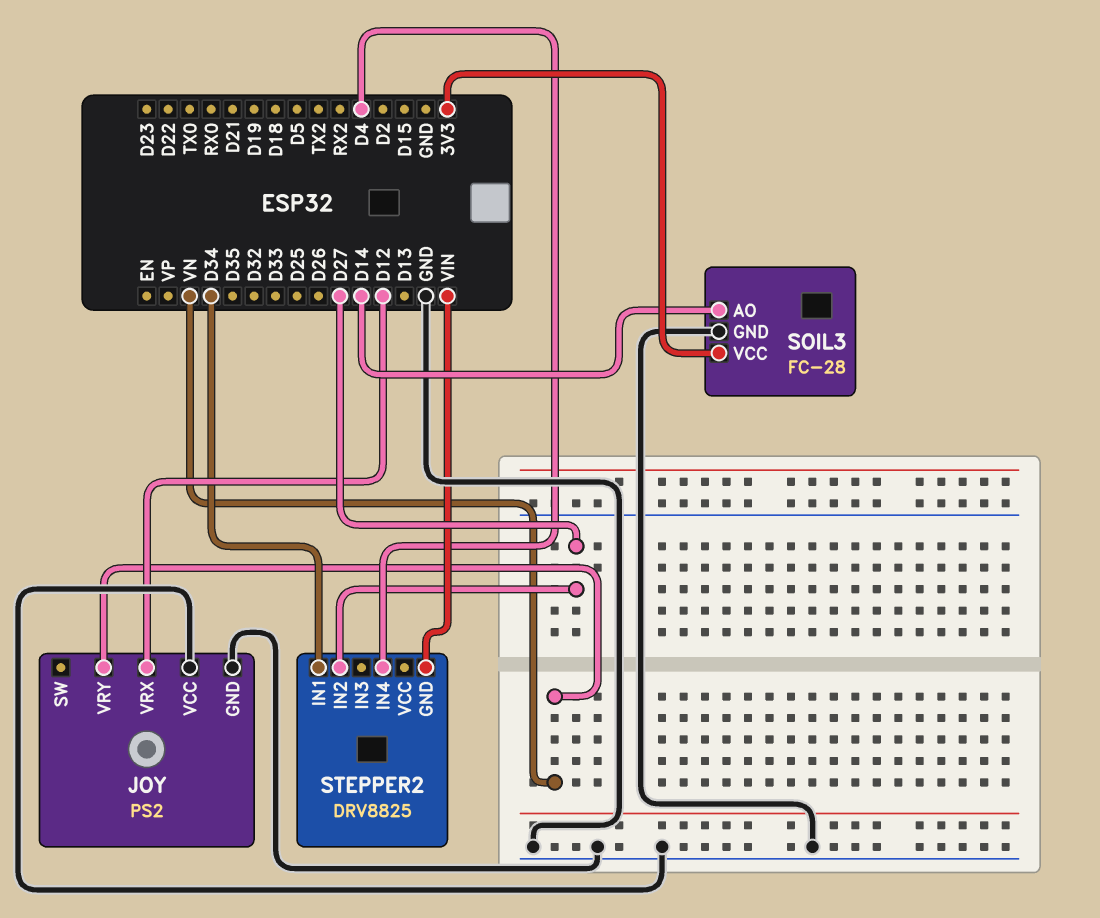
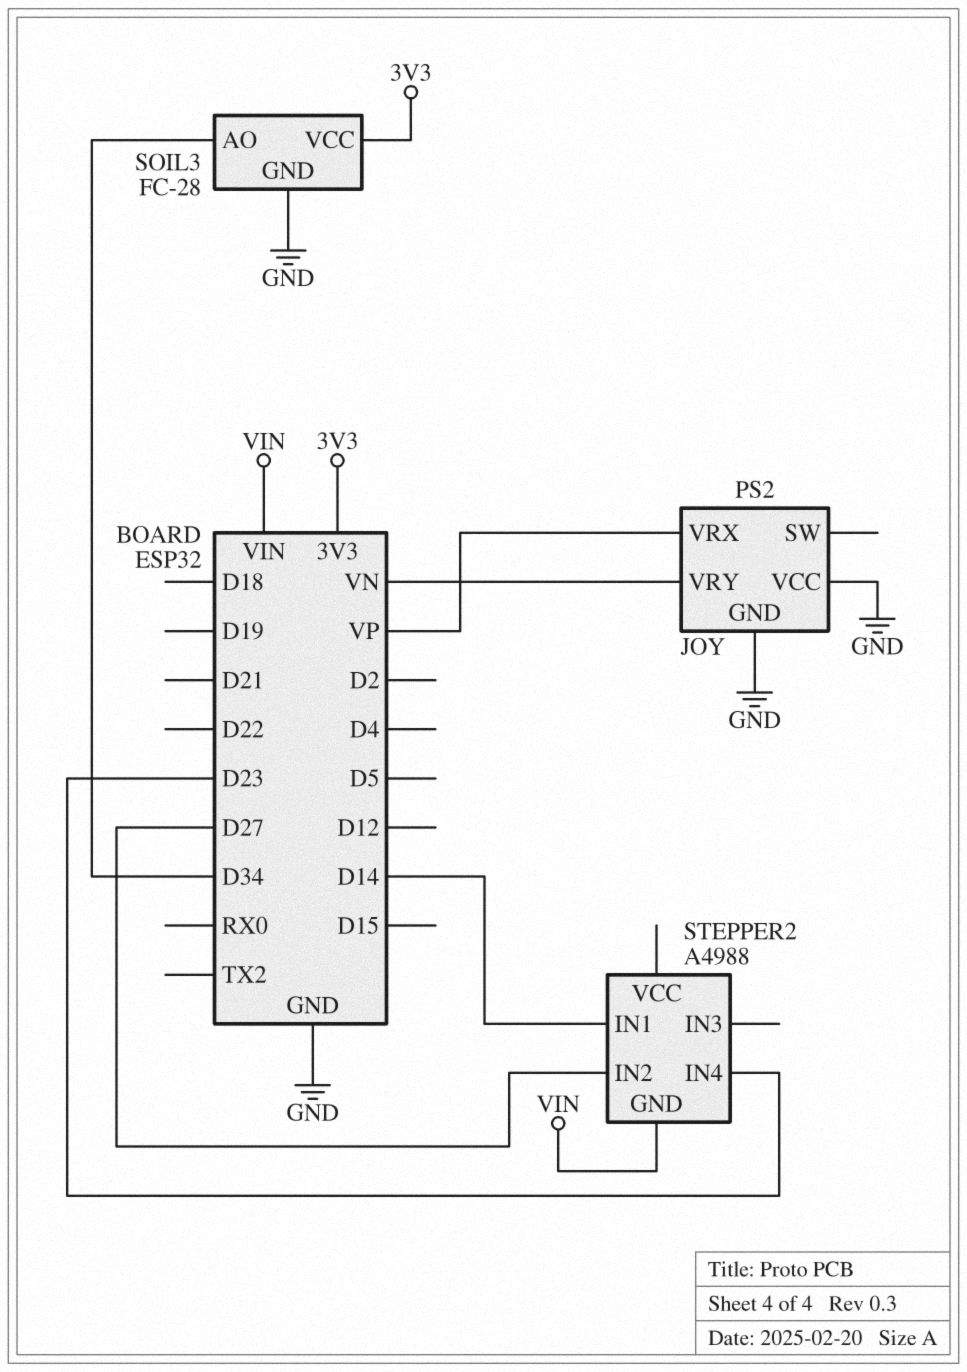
JOY pin VRX: D12 -> VP
SOIL3 pin AO: D14 -> D34
STEPPER2: DRV8825 -> A4988
STEPPER2 pin IN1: D34 -> D14
STEPPER2 pin IN4: D4 -> D23

